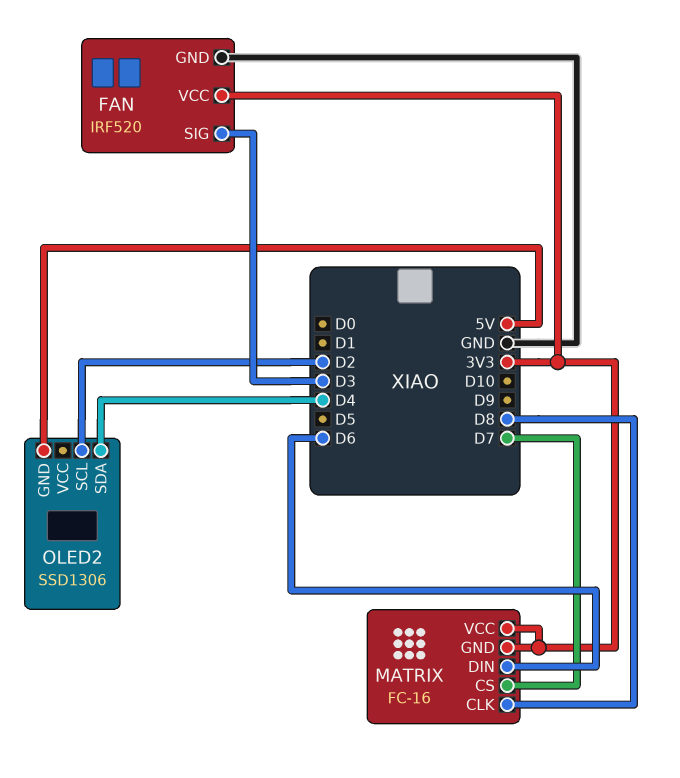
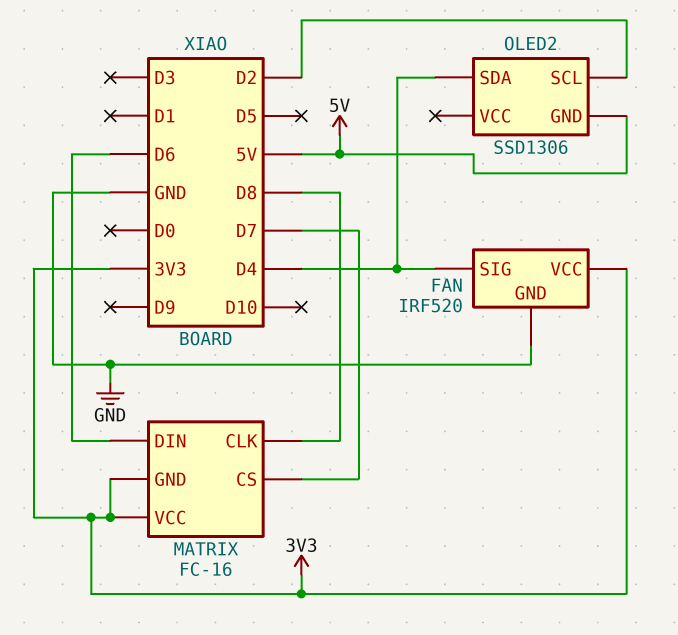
FAN pin SIG: D3 -> D4

